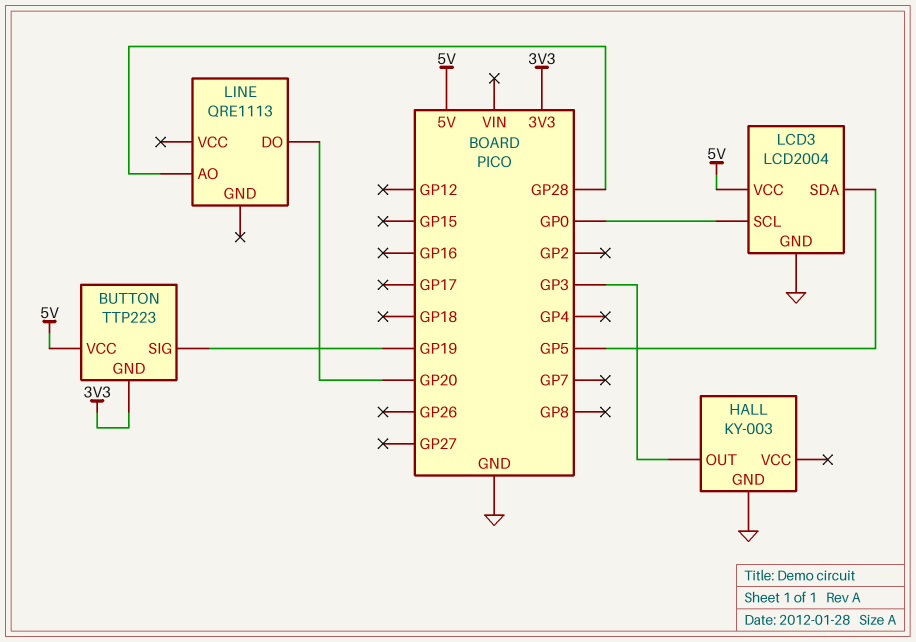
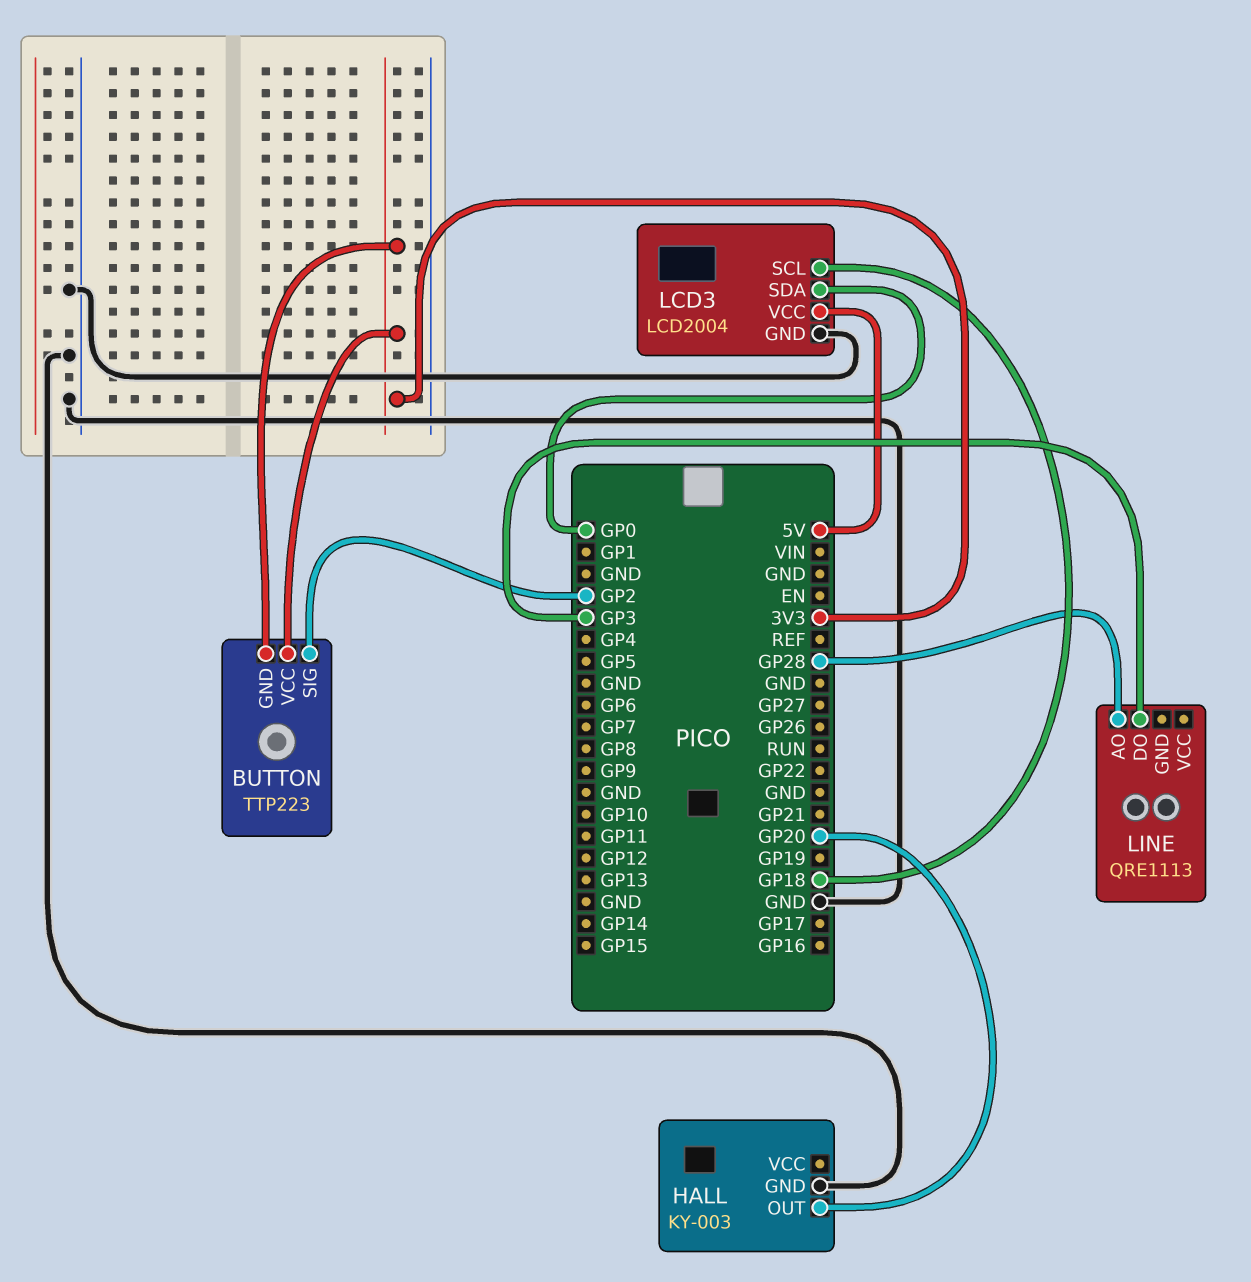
BUTTON pin SIG: GP19 -> GP2
BUTTON pin VCC: 5V -> 3V3
HALL pin OUT: GP3 -> GP20
LCD3 pin SCL: GP0 -> GP18
LCD3 pin SDA: GP5 -> GP0
LINE pin DO: GP20 -> GP3

